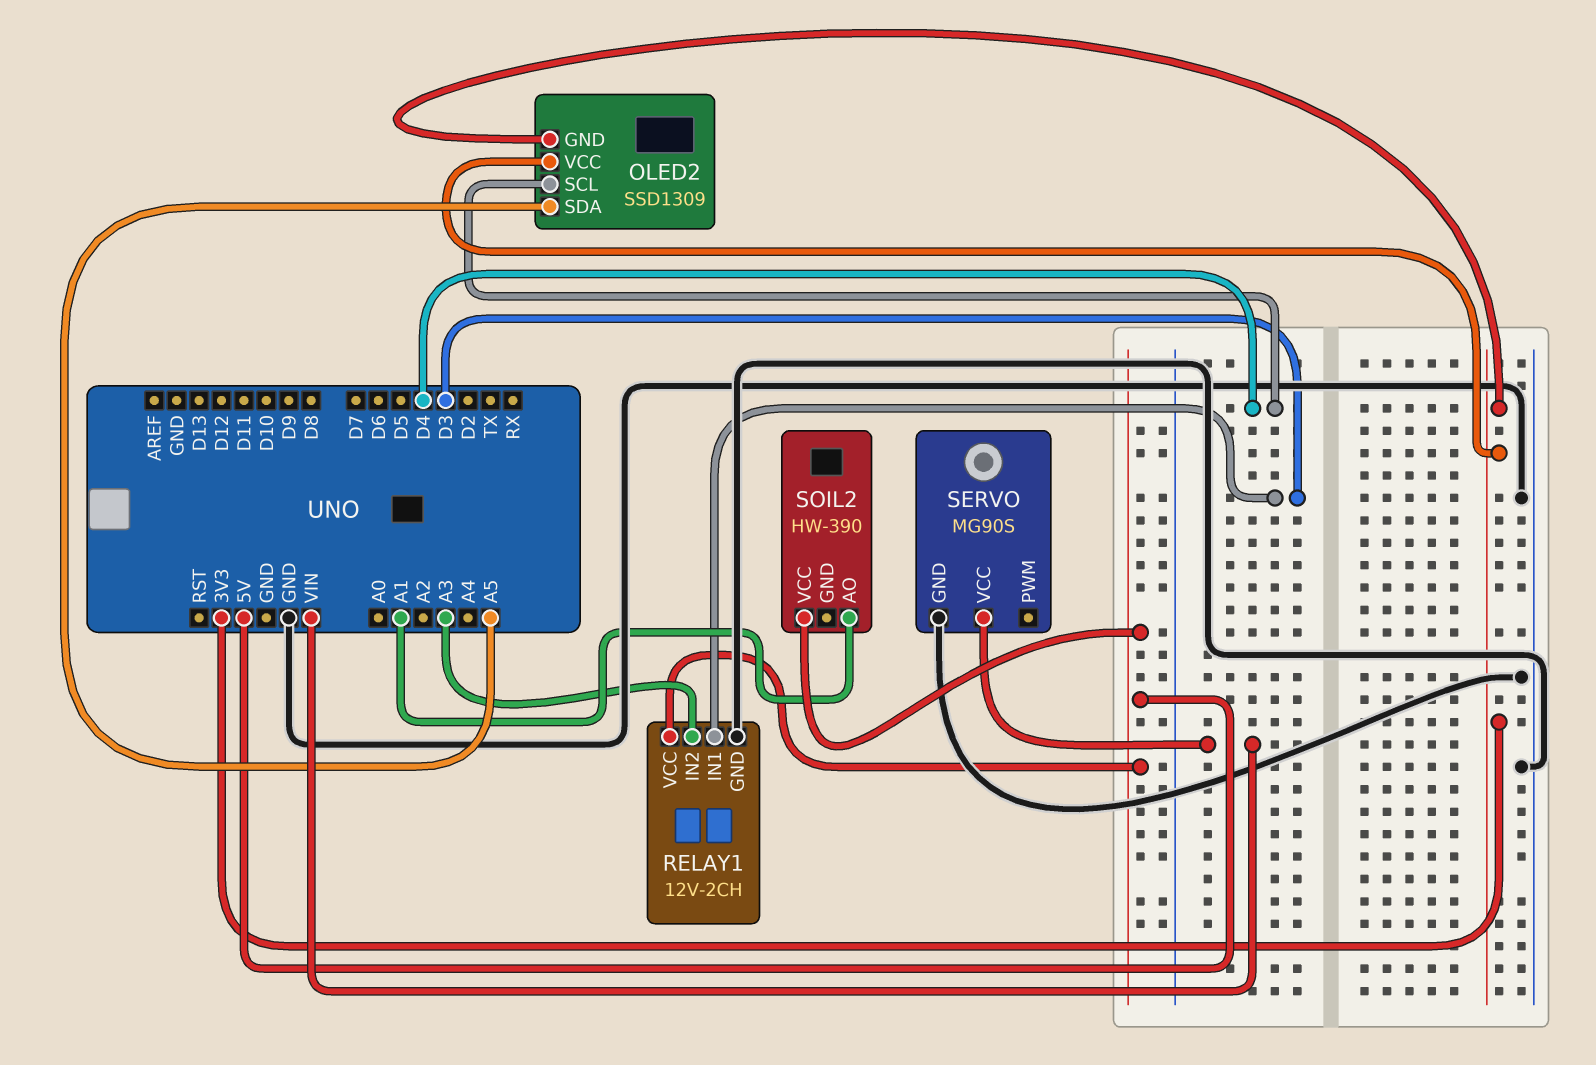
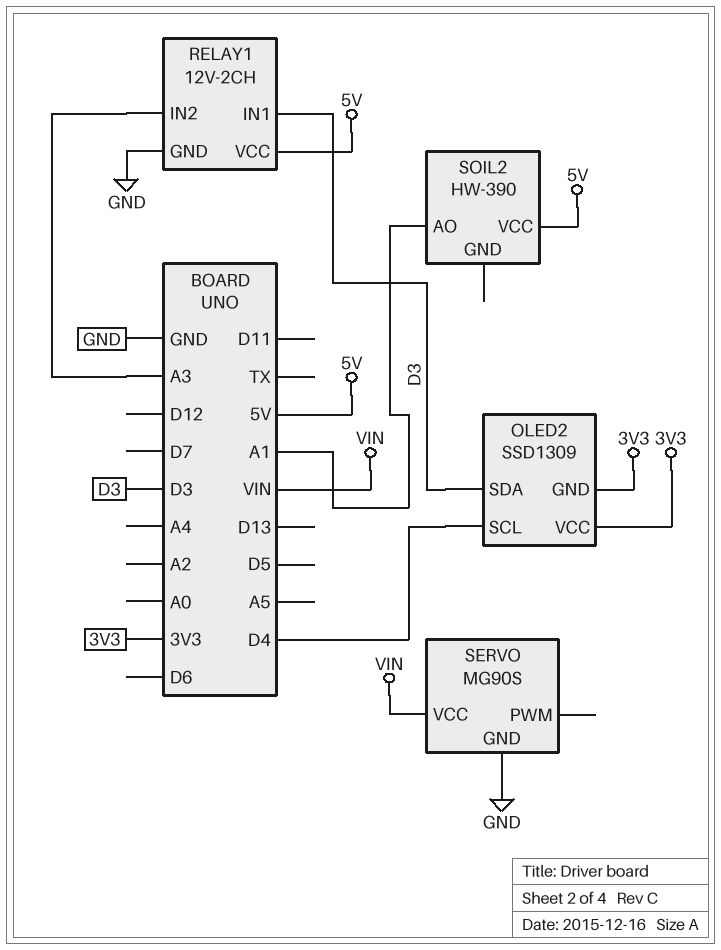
OLED2 pin SDA: A5 -> D3

